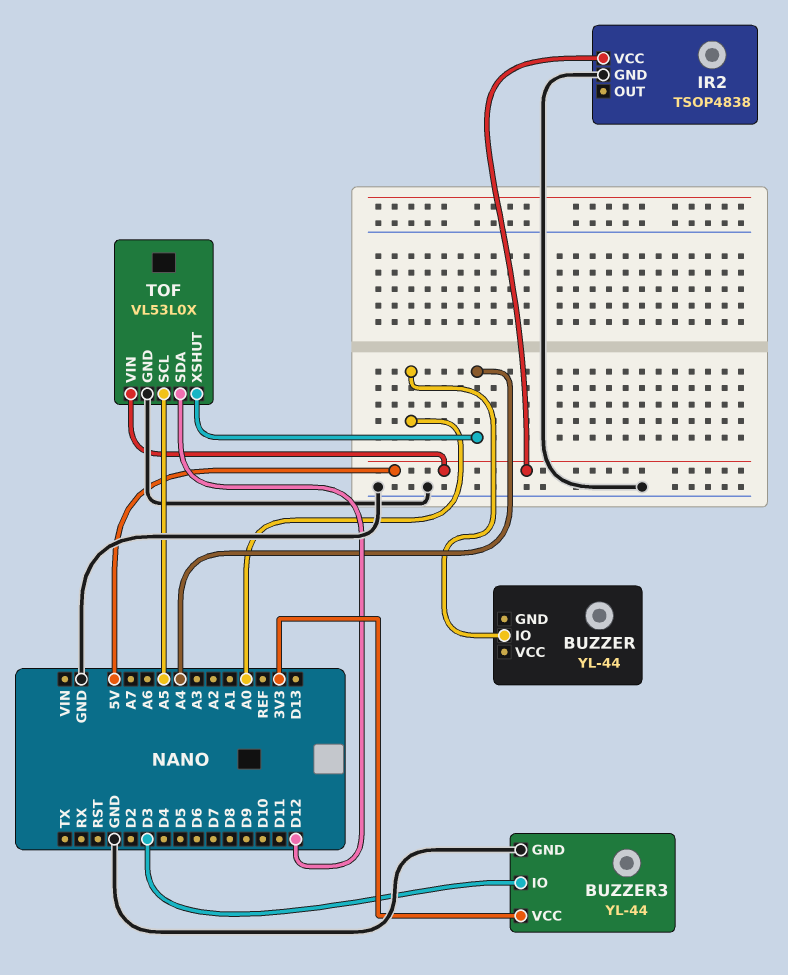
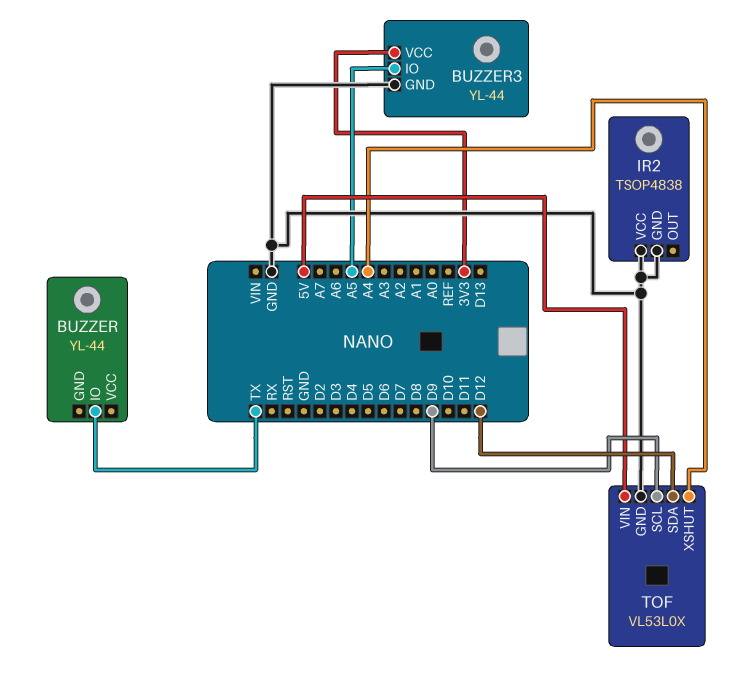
BUZZER pin IO: A0 -> TX
BUZZER3 pin IO: D3 -> A5
IR2 pin VCC: 5V -> GND
TOF pin SCL: A5 -> D9

